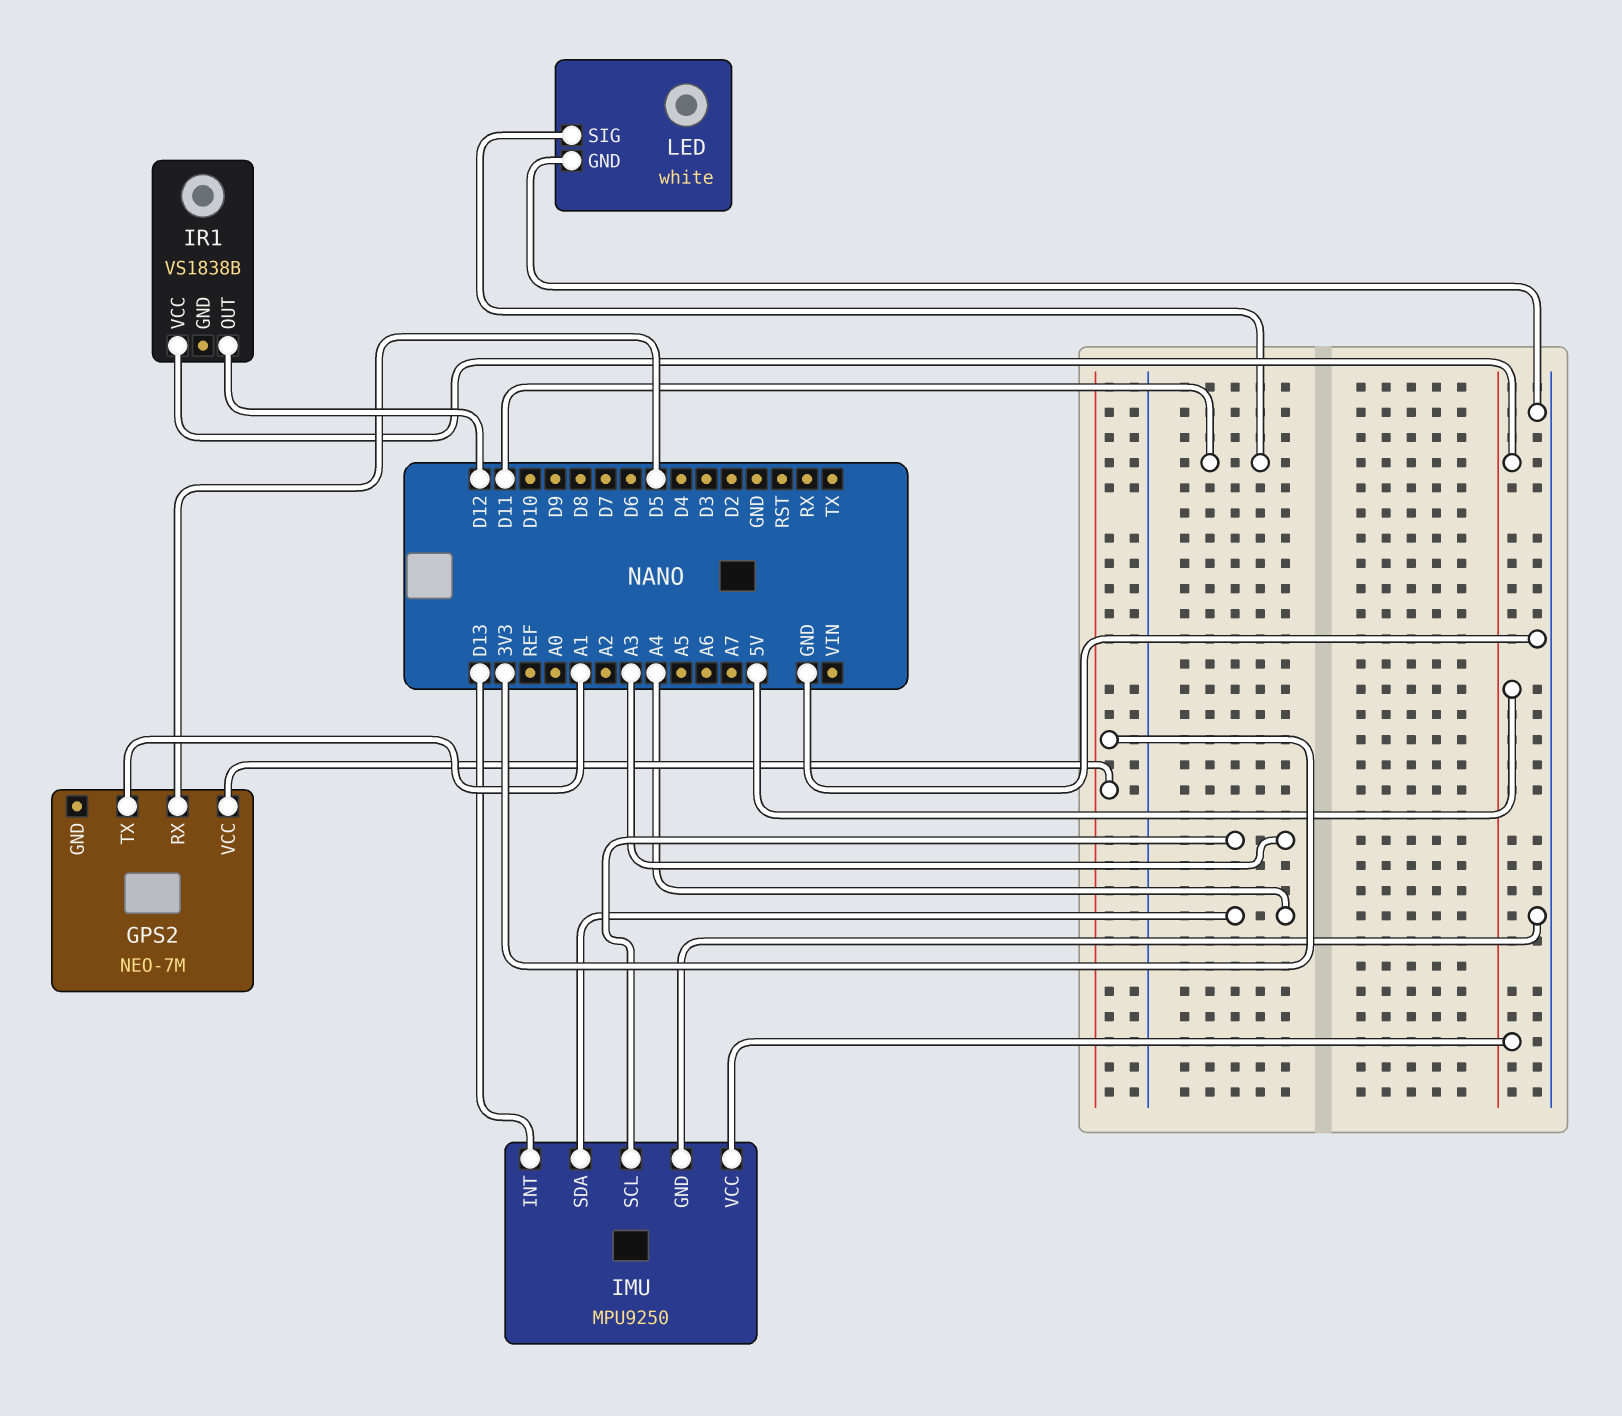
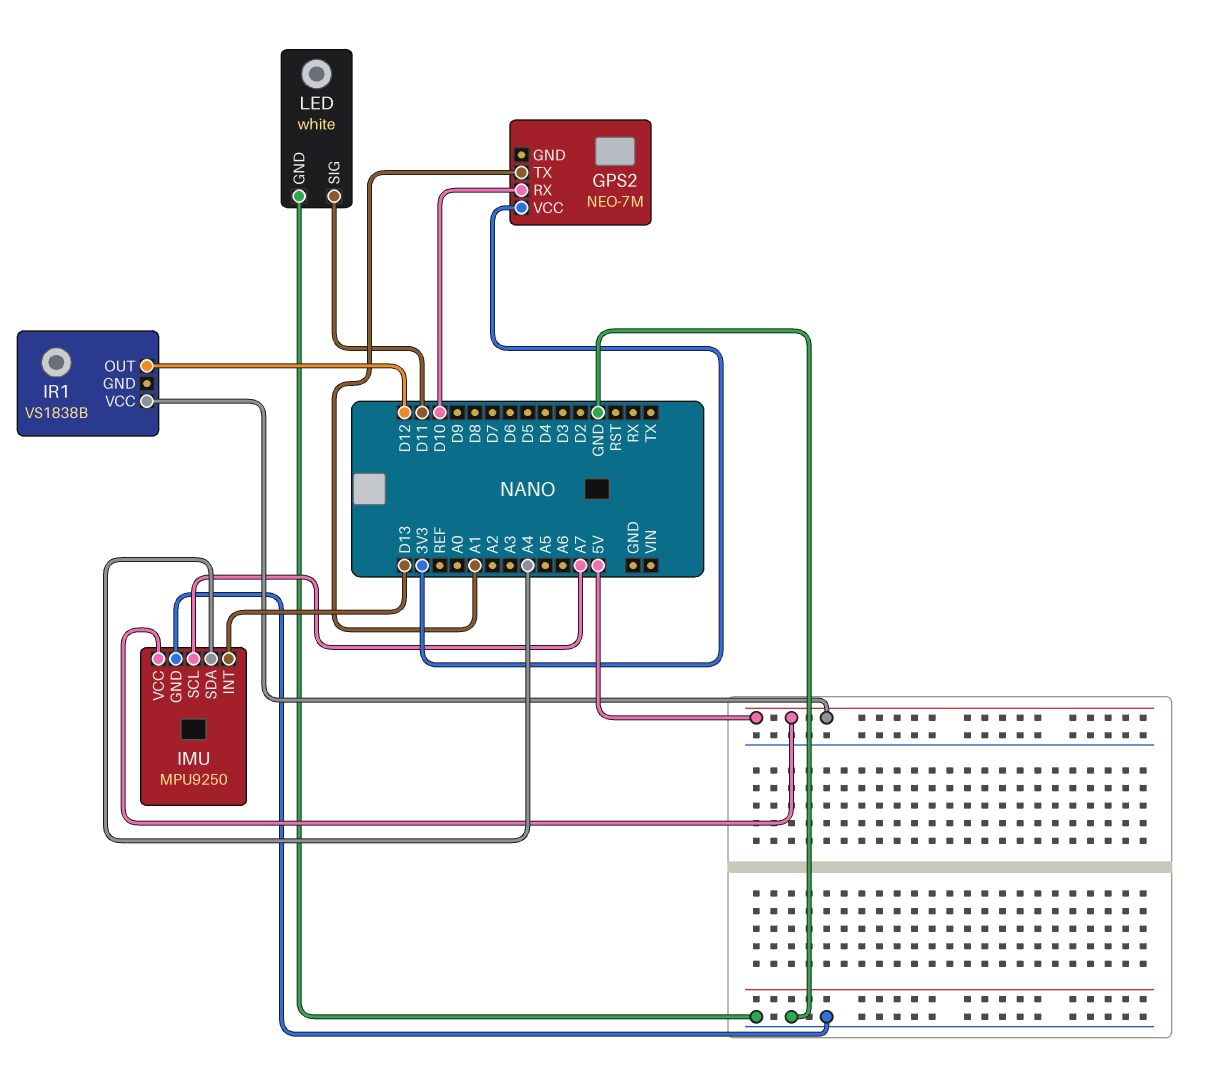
GPS2 pin RX: D5 -> D10
IMU pin SCL: A3 -> A7

